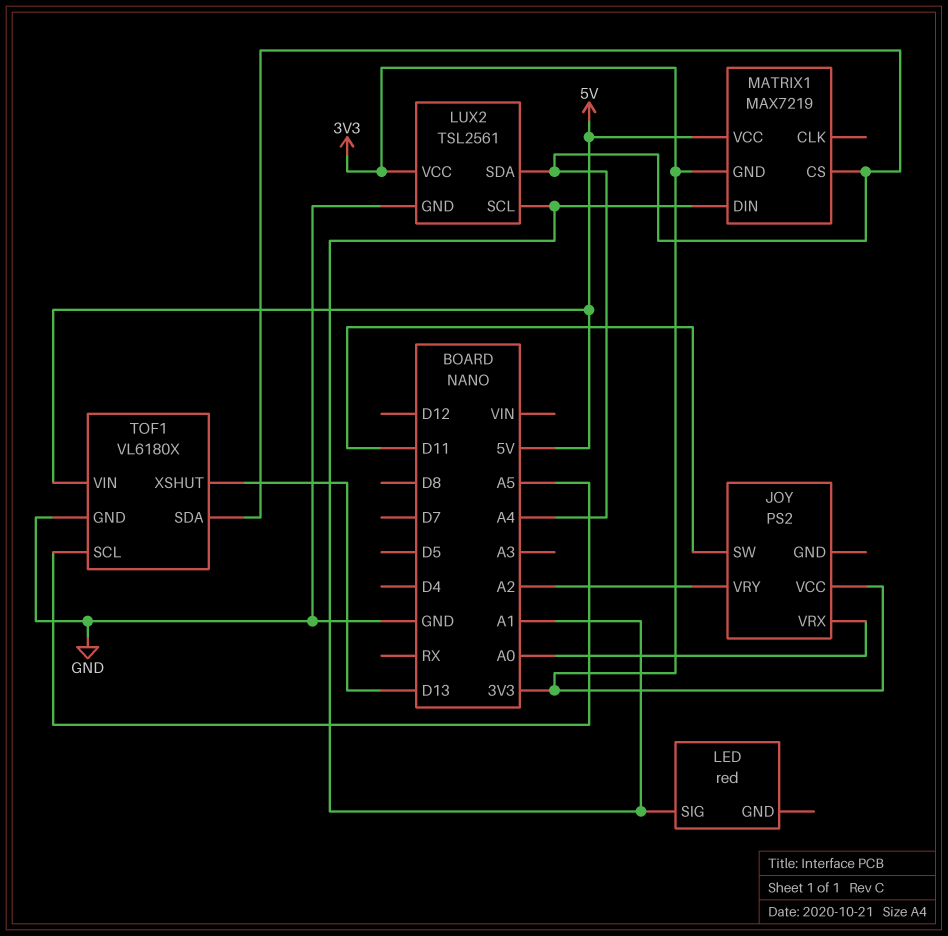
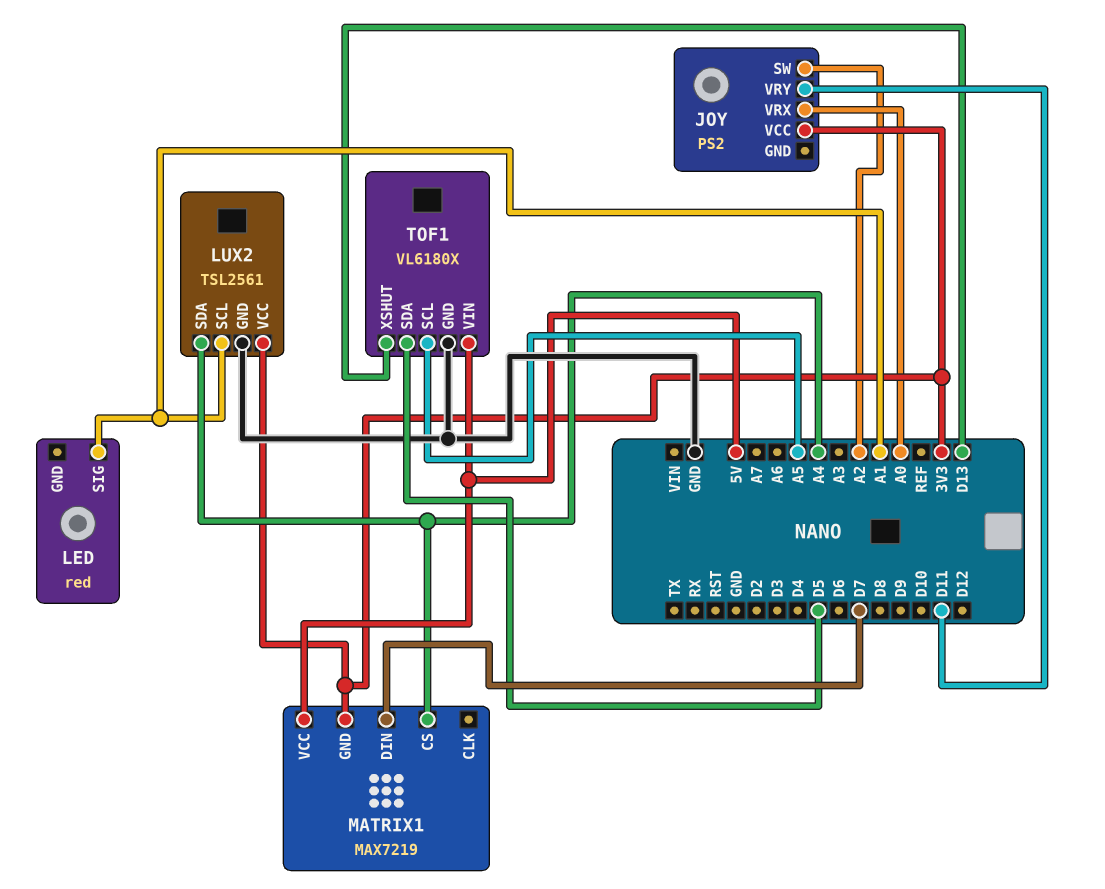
JOY pin SW: D11 -> A2
JOY pin VRY: A2 -> D11
MATRIX1 pin DIN: A1 -> D7
TOF1 pin SDA: A4 -> D5

